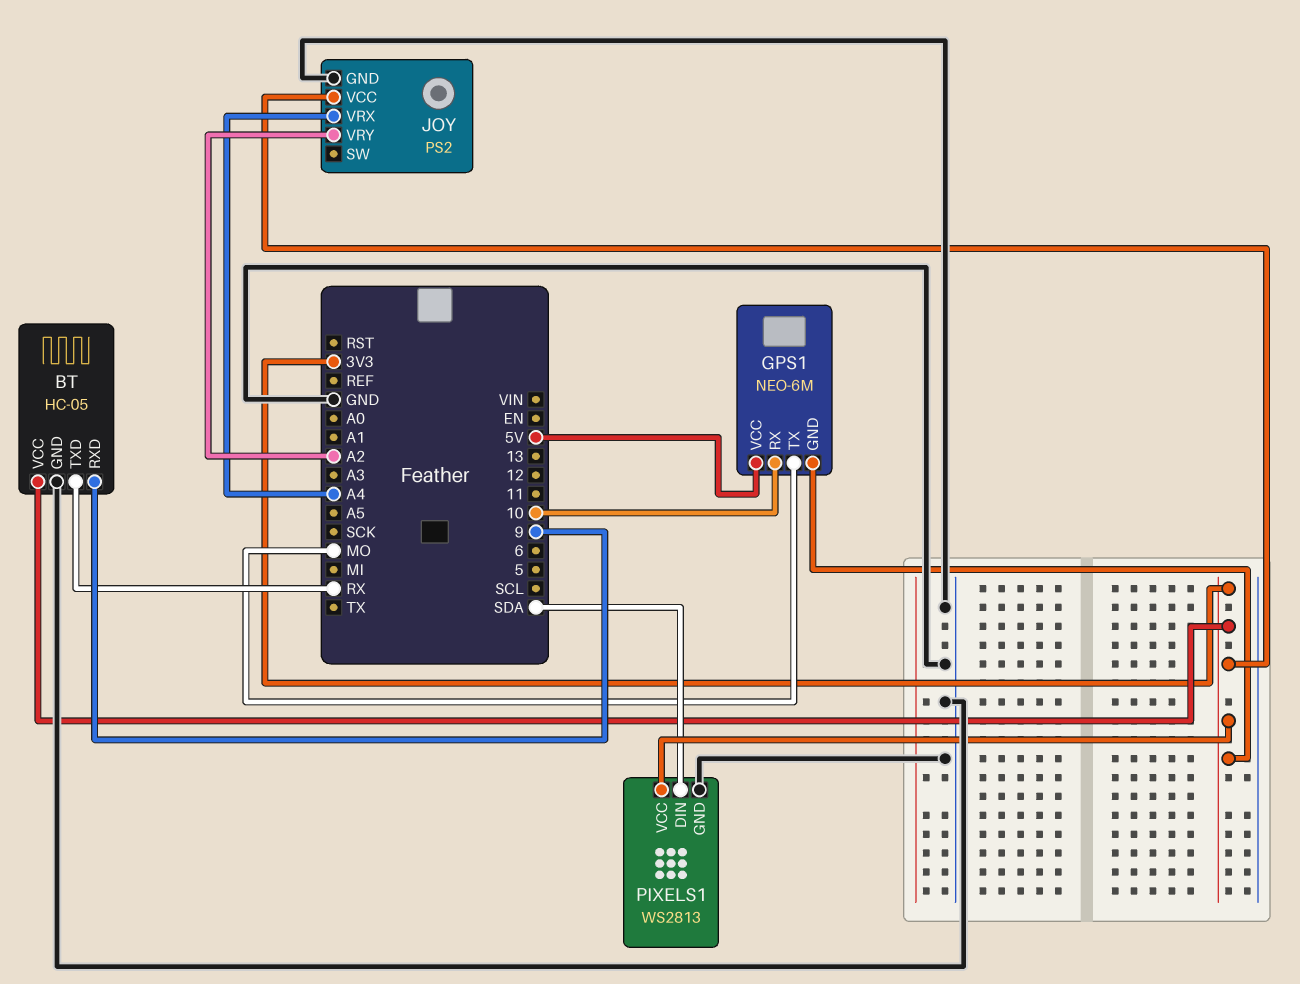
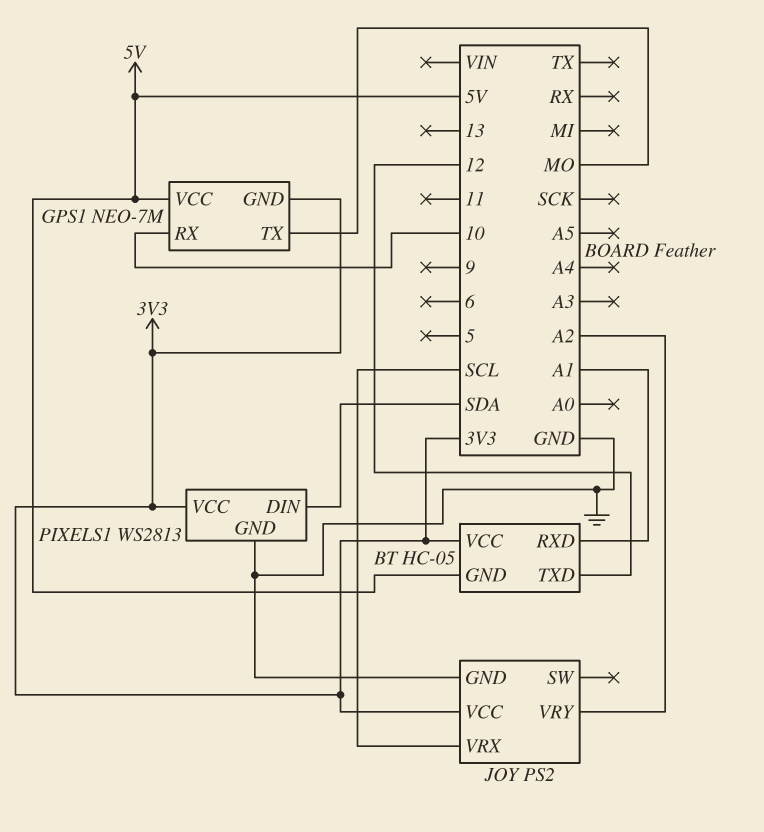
BT pin GND: GND -> 5V
BT pin RXD: 9 -> A1
BT pin TXD: RX -> 12
GPS1: NEO-6M -> NEO-7M
JOY pin VRX: A4 -> SCL

